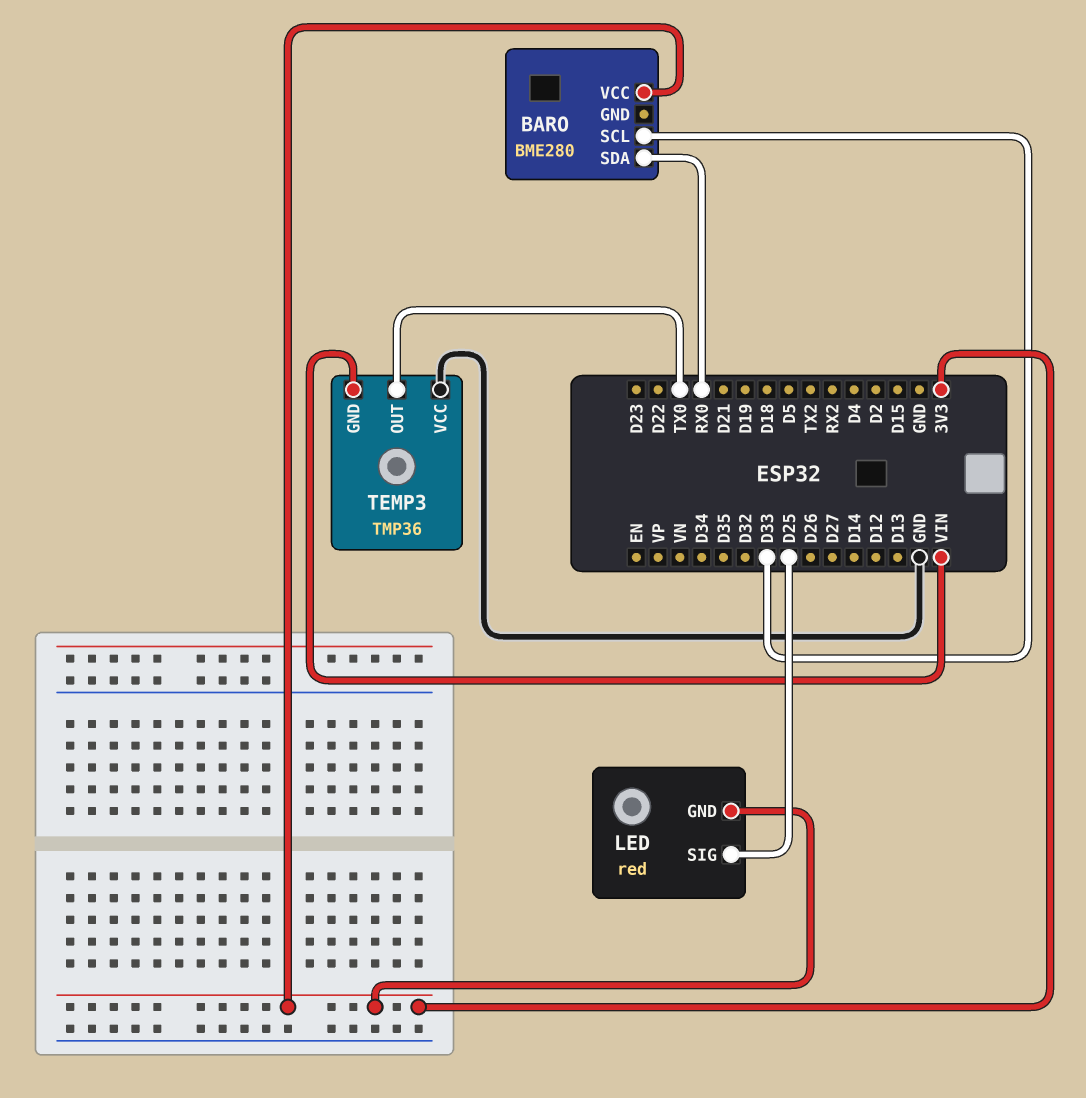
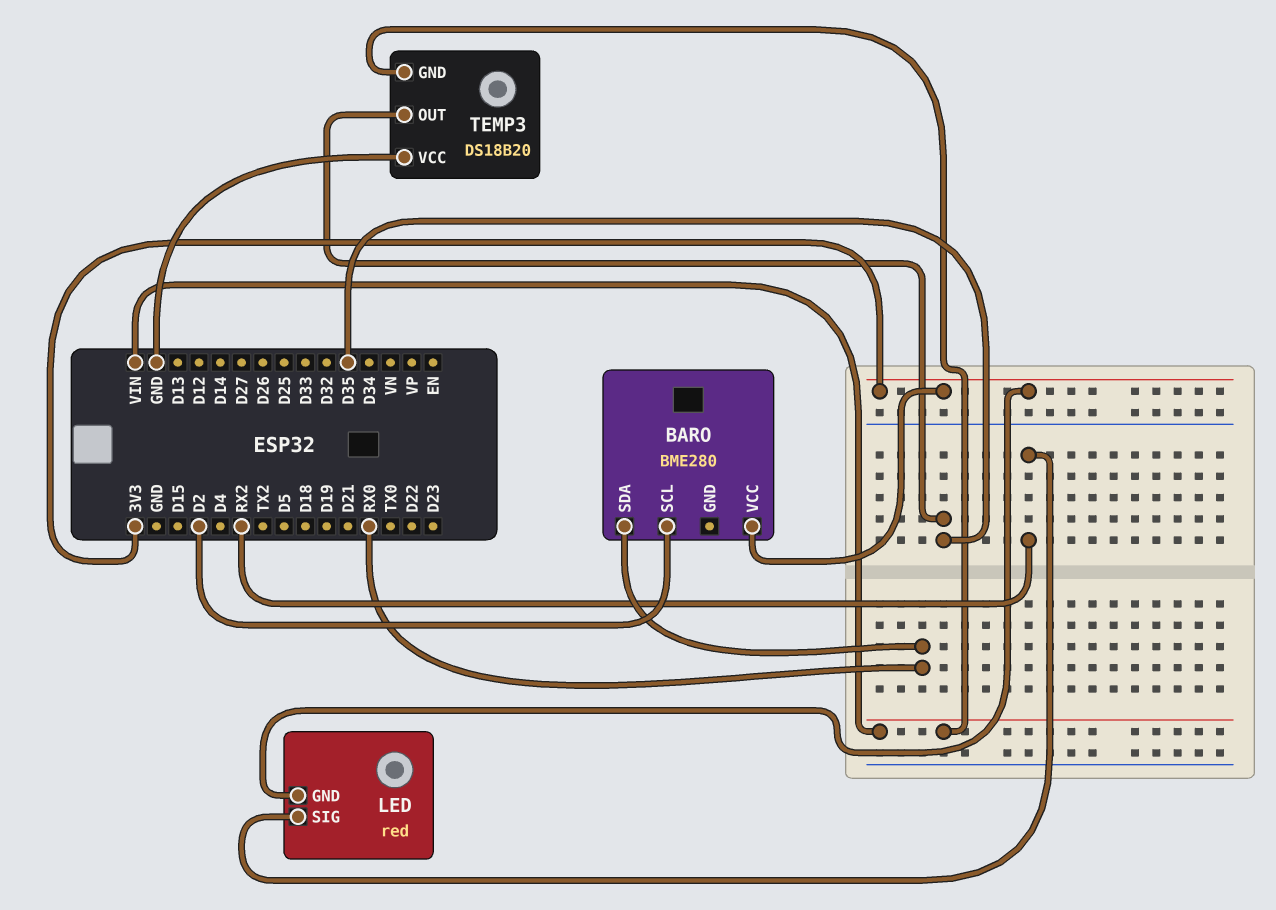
BARO pin SCL: D33 -> D2
LED pin SIG: D25 -> RX2
TEMP3: TMP36 -> DS18B20
TEMP3 pin OUT: TX0 -> D35

